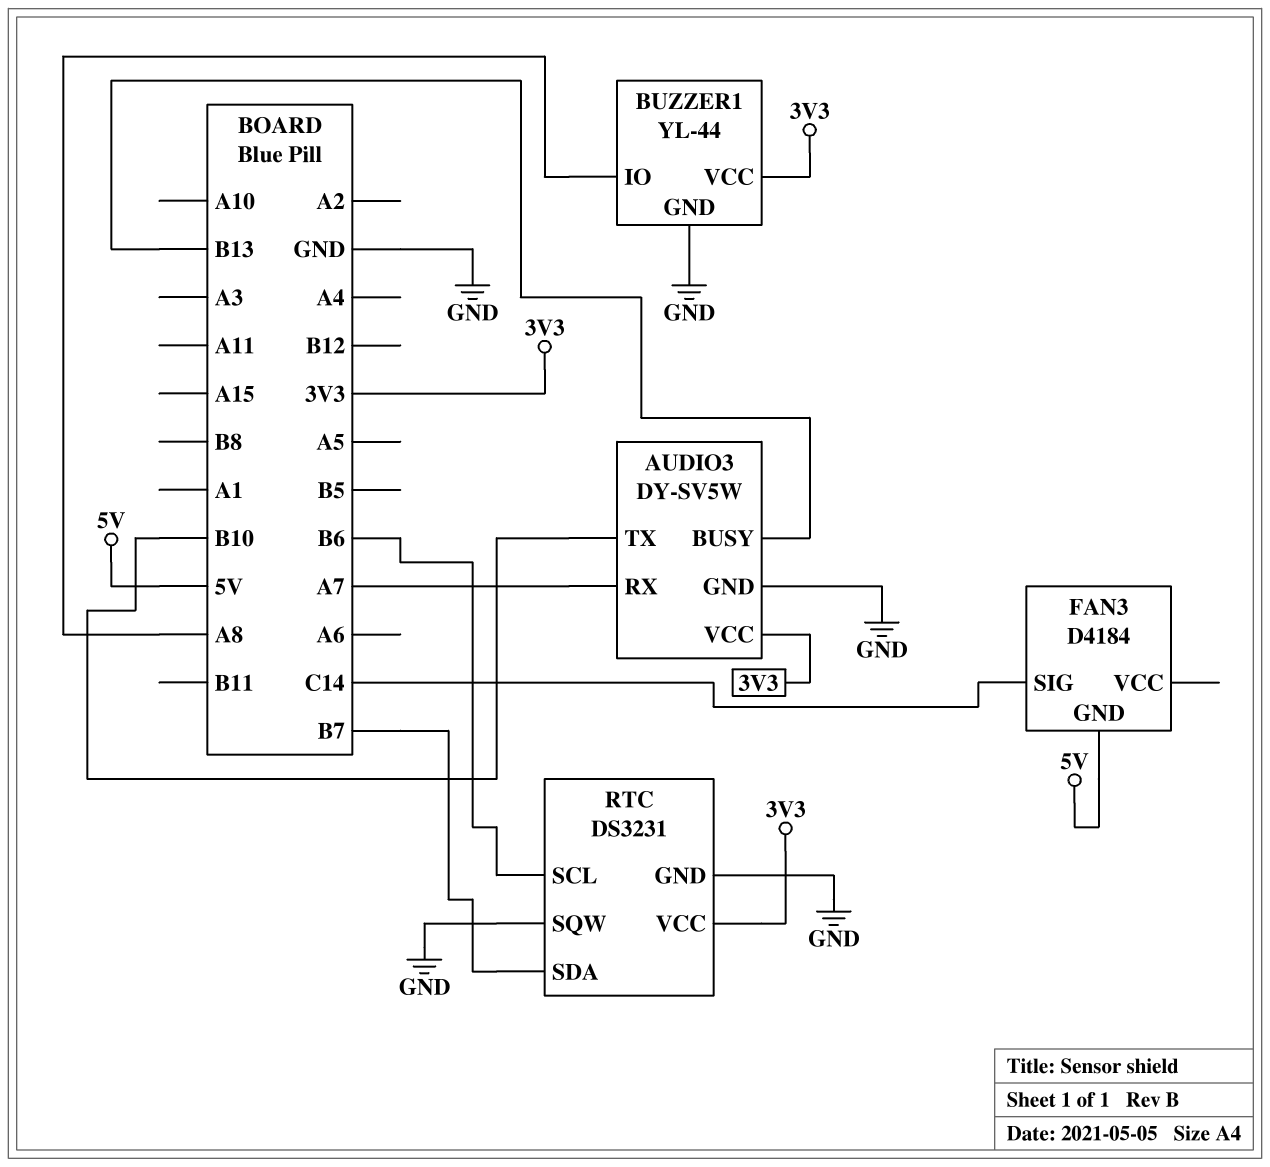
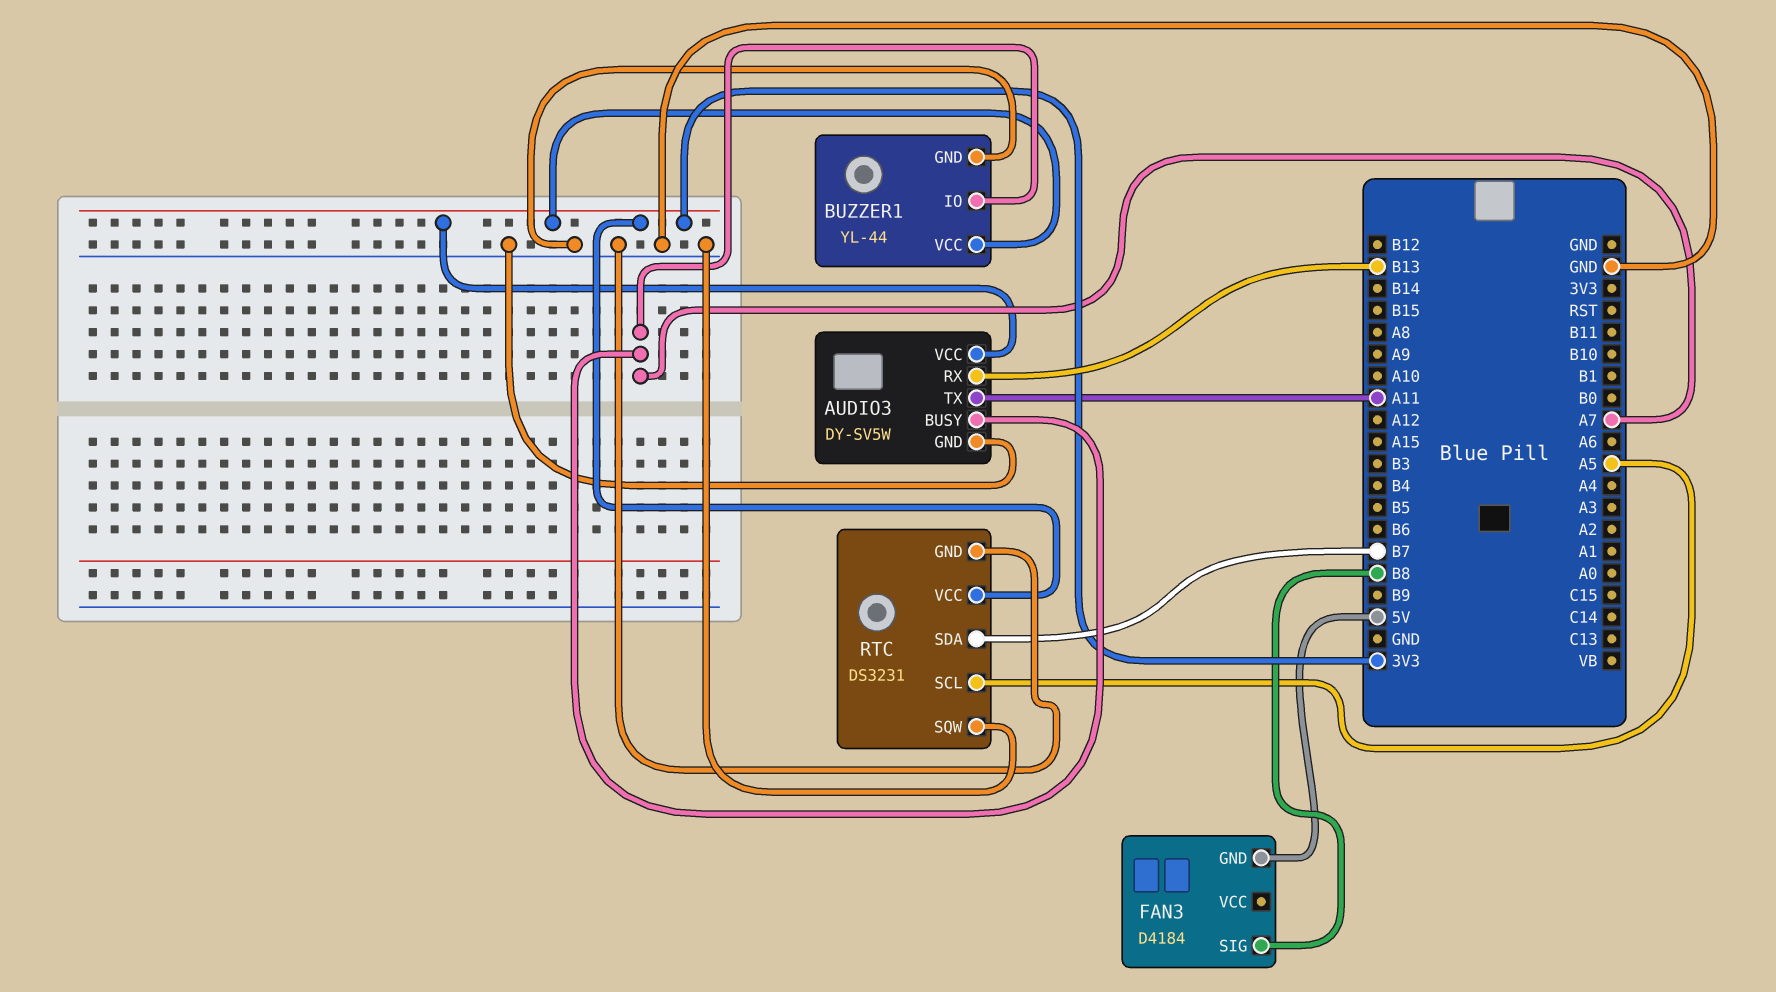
AUDIO3 pin BUSY: B13 -> A7
AUDIO3 pin RX: A7 -> B13
AUDIO3 pin TX: B10 -> A11
BUZZER1 pin IO: A8 -> A7
FAN3 pin SIG: C14 -> B8
RTC pin SCL: B6 -> A5

